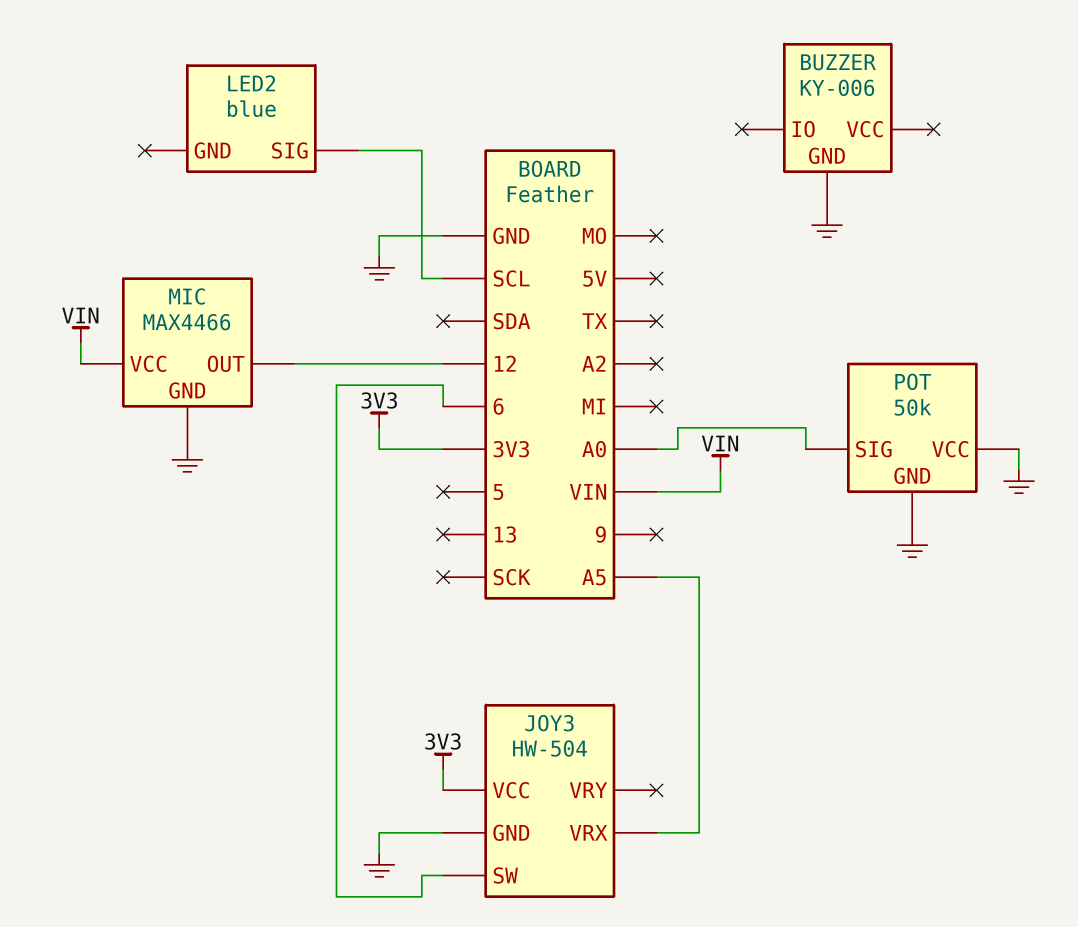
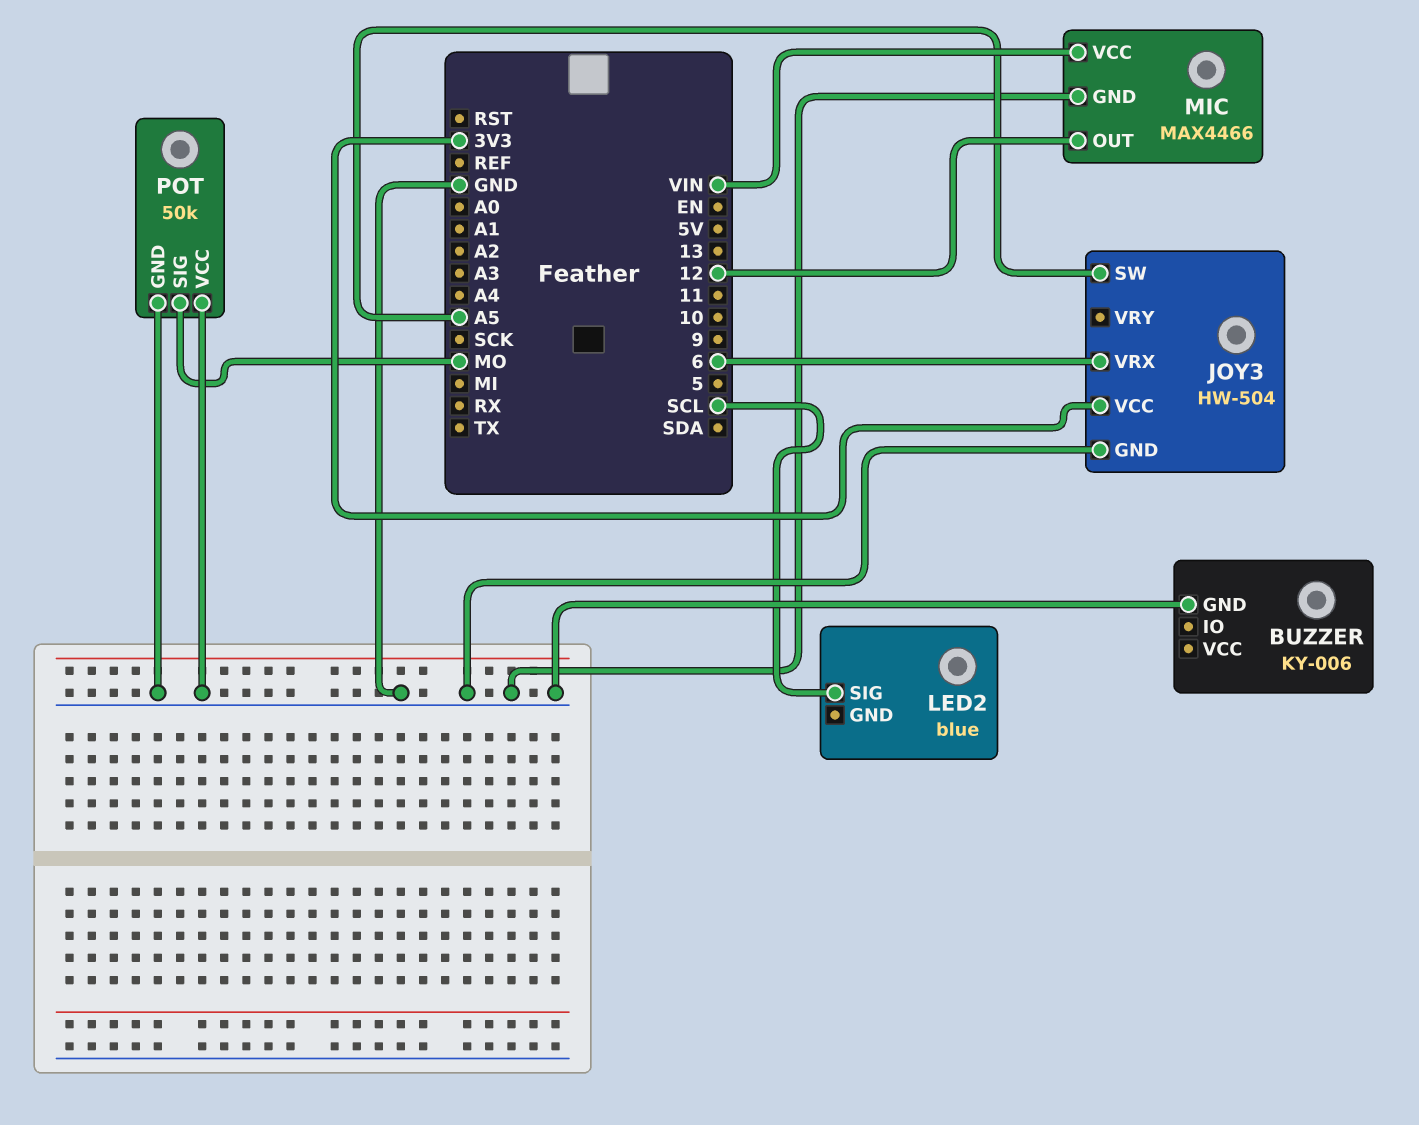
JOY3 pin SW: 6 -> A5
JOY3 pin VRX: A5 -> 6
POT pin SIG: A0 -> MO

